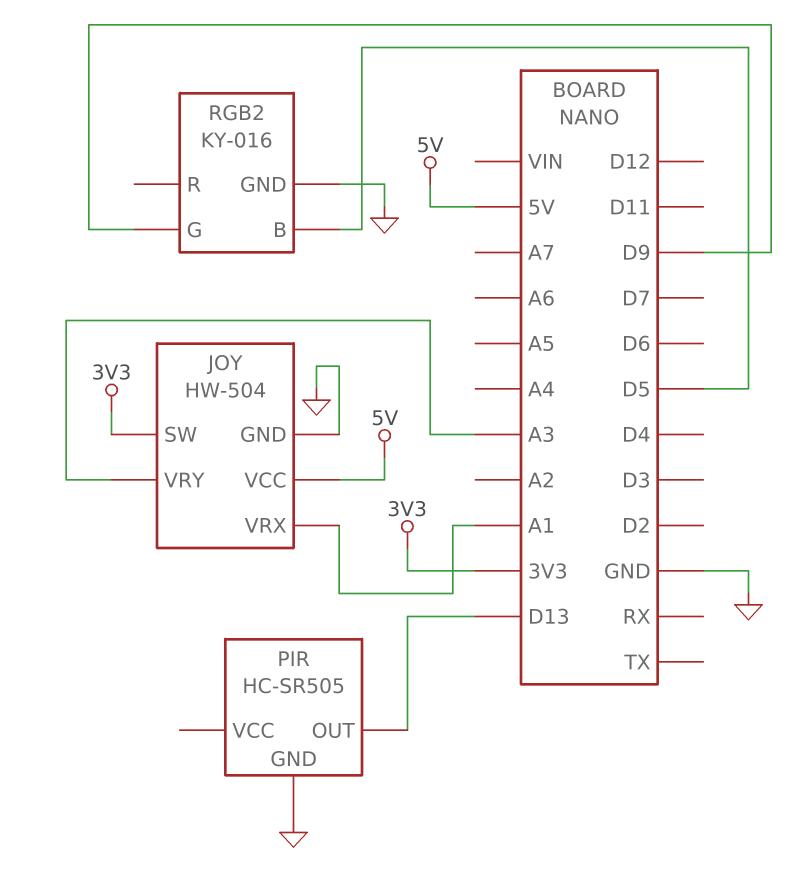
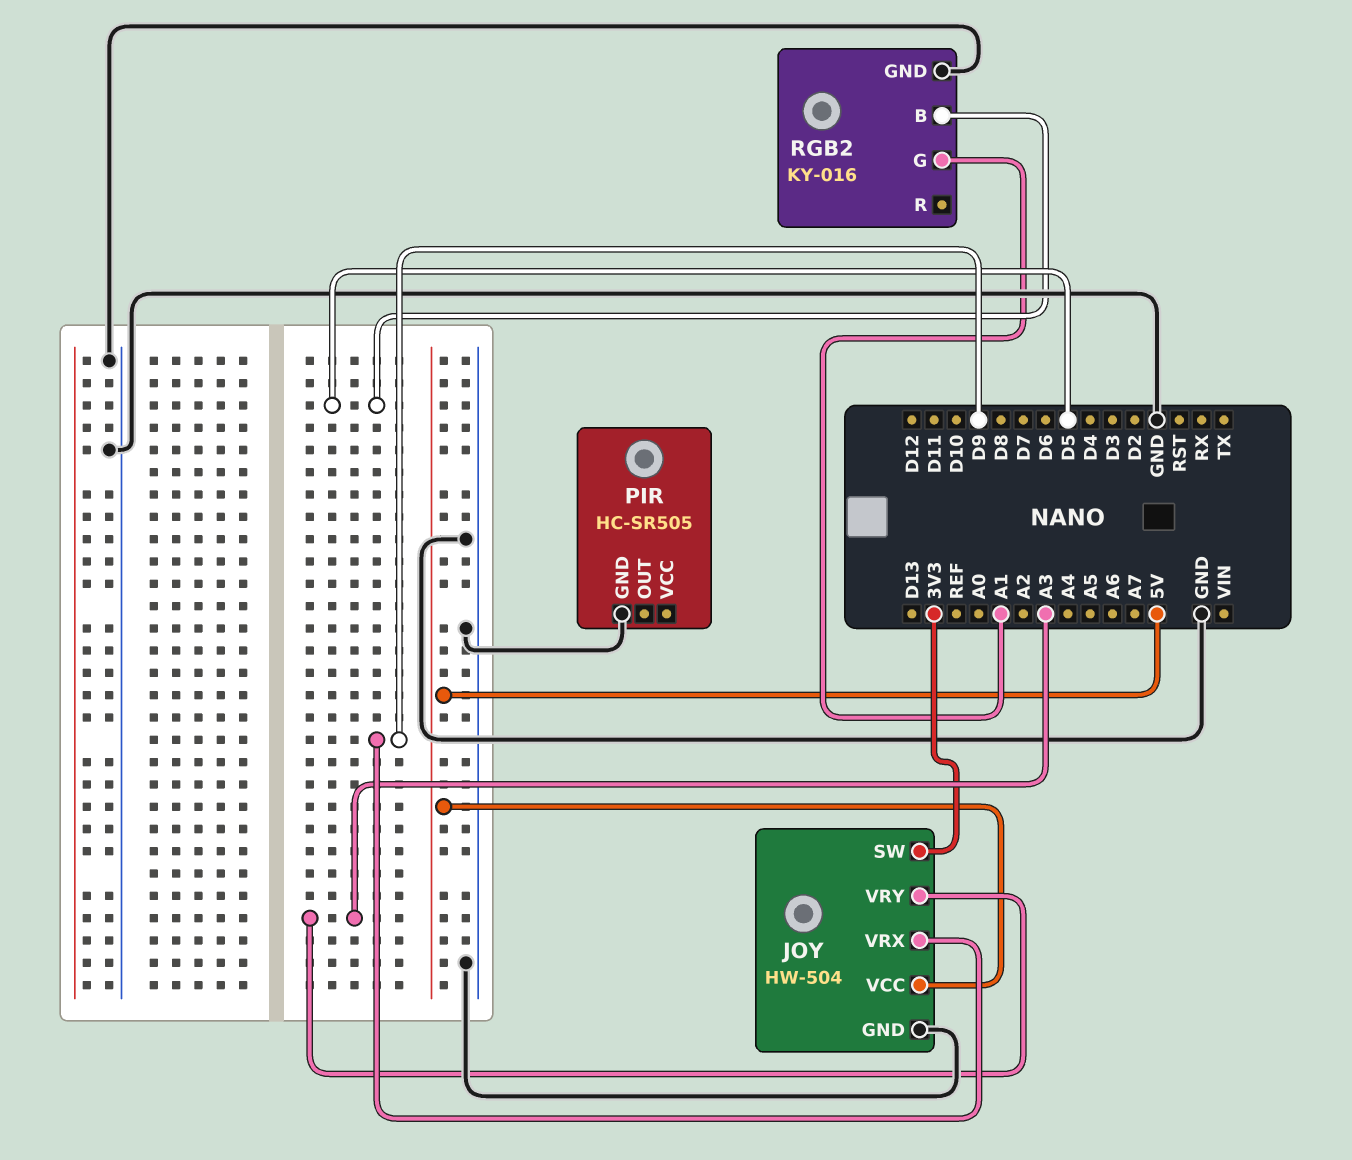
JOY pin VRX: A1 -> D9
PIR pin OUT: D13 -> none
RGB2 pin G: D9 -> A1

